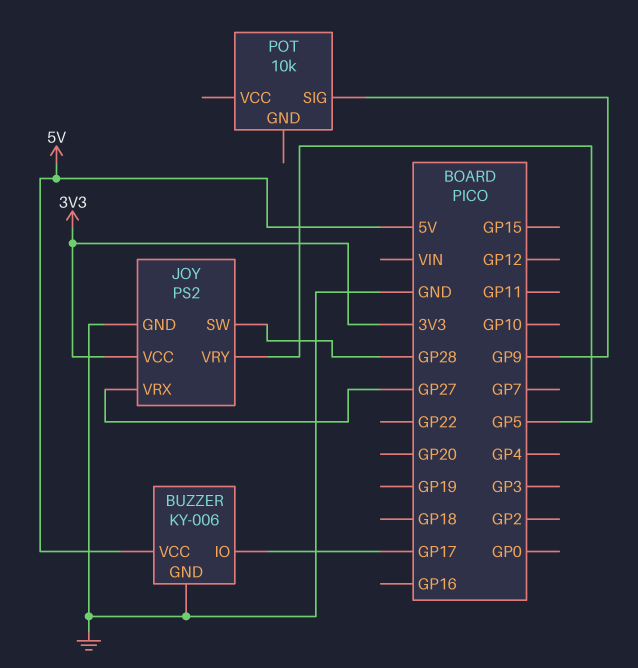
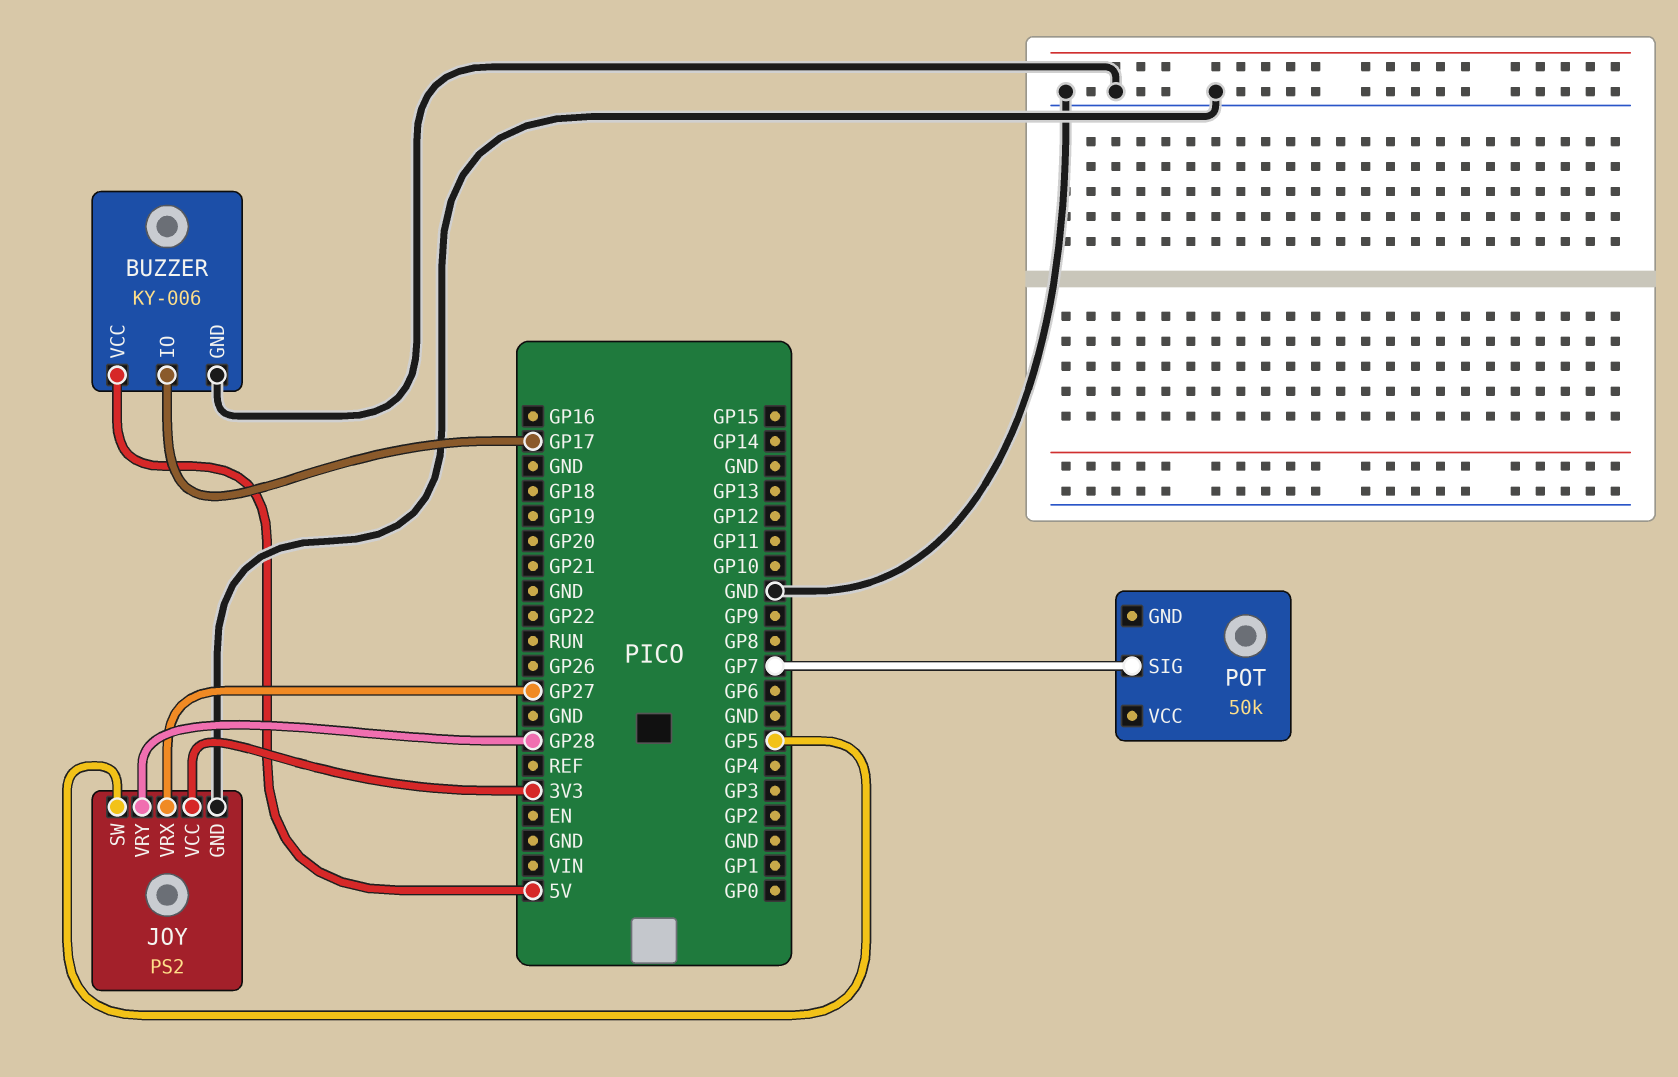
JOY pin SW: GP28 -> GP5
JOY pin VRY: GP5 -> GP28
POT: 10k -> 50k
POT pin SIG: GP9 -> GP7

